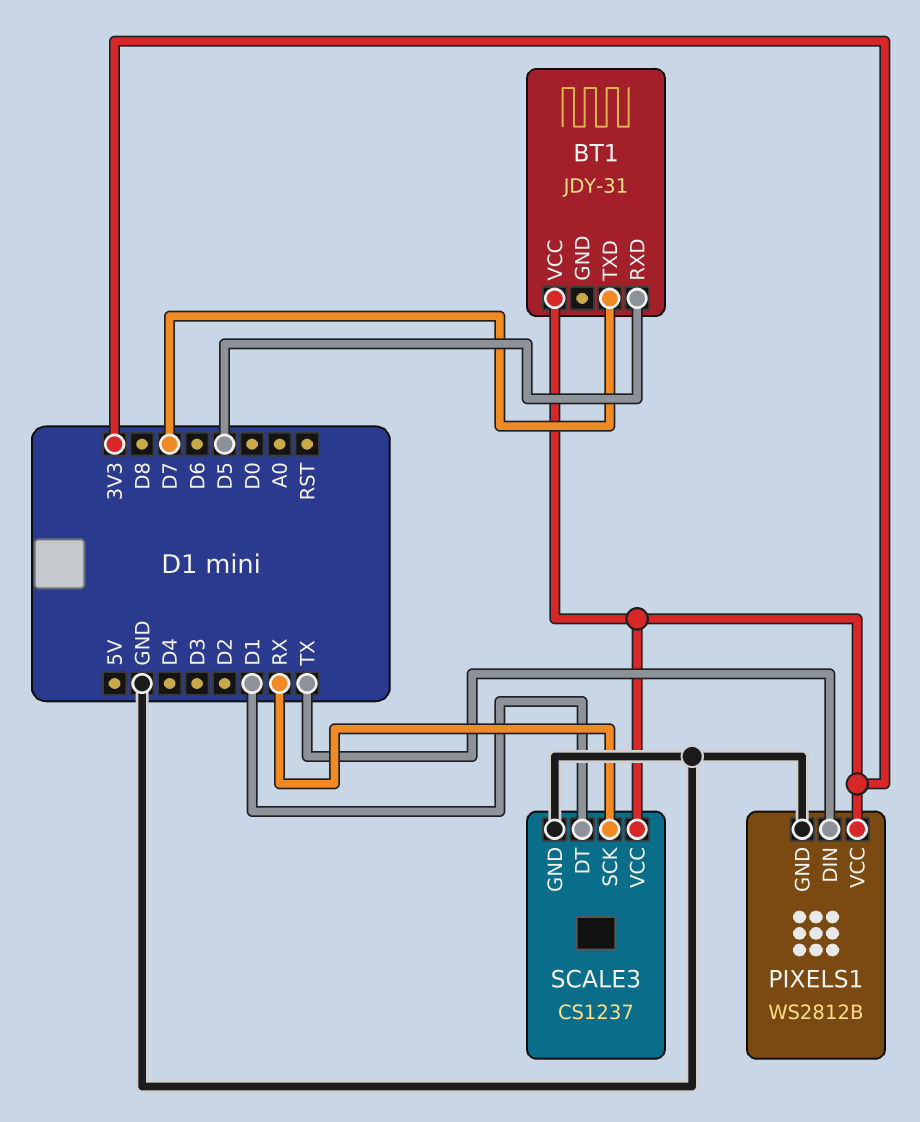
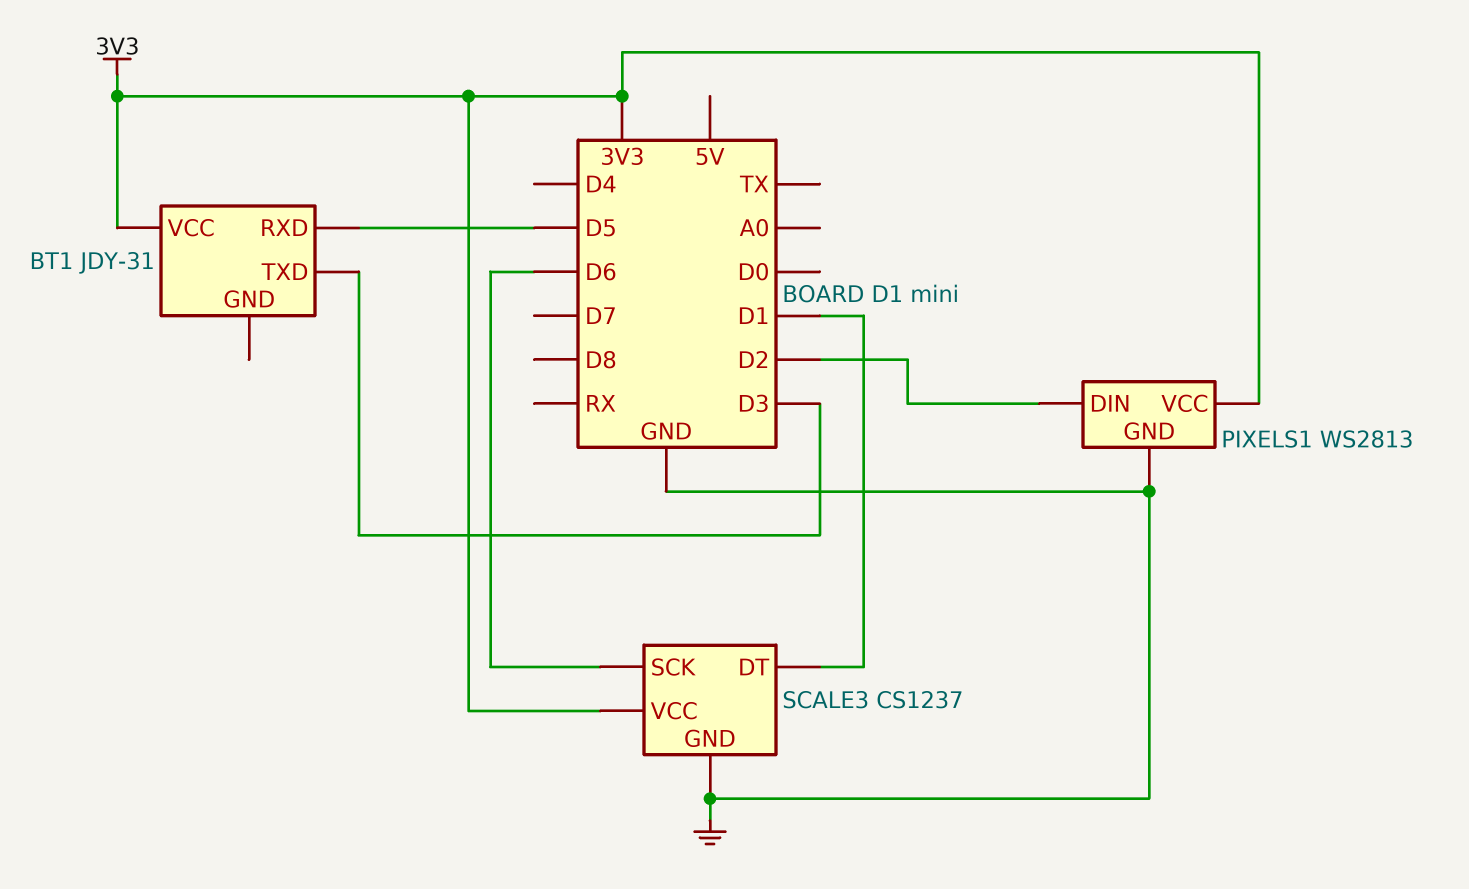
BT1 pin TXD: D7 -> D3
PIXELS1: WS2812B -> WS2813
PIXELS1 pin DIN: TX -> D2
SCALE3 pin SCK: RX -> D6

